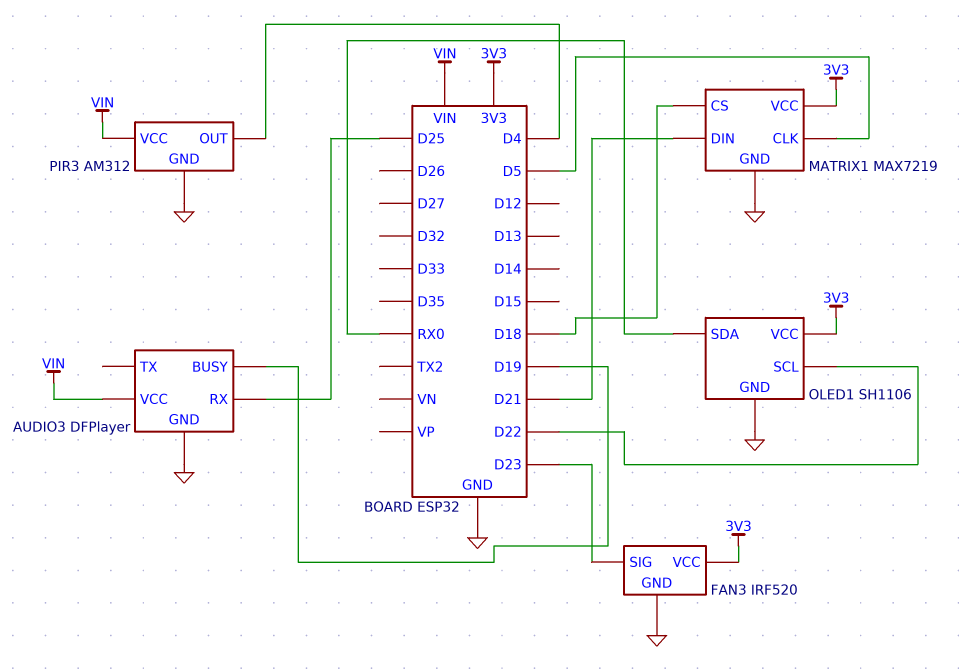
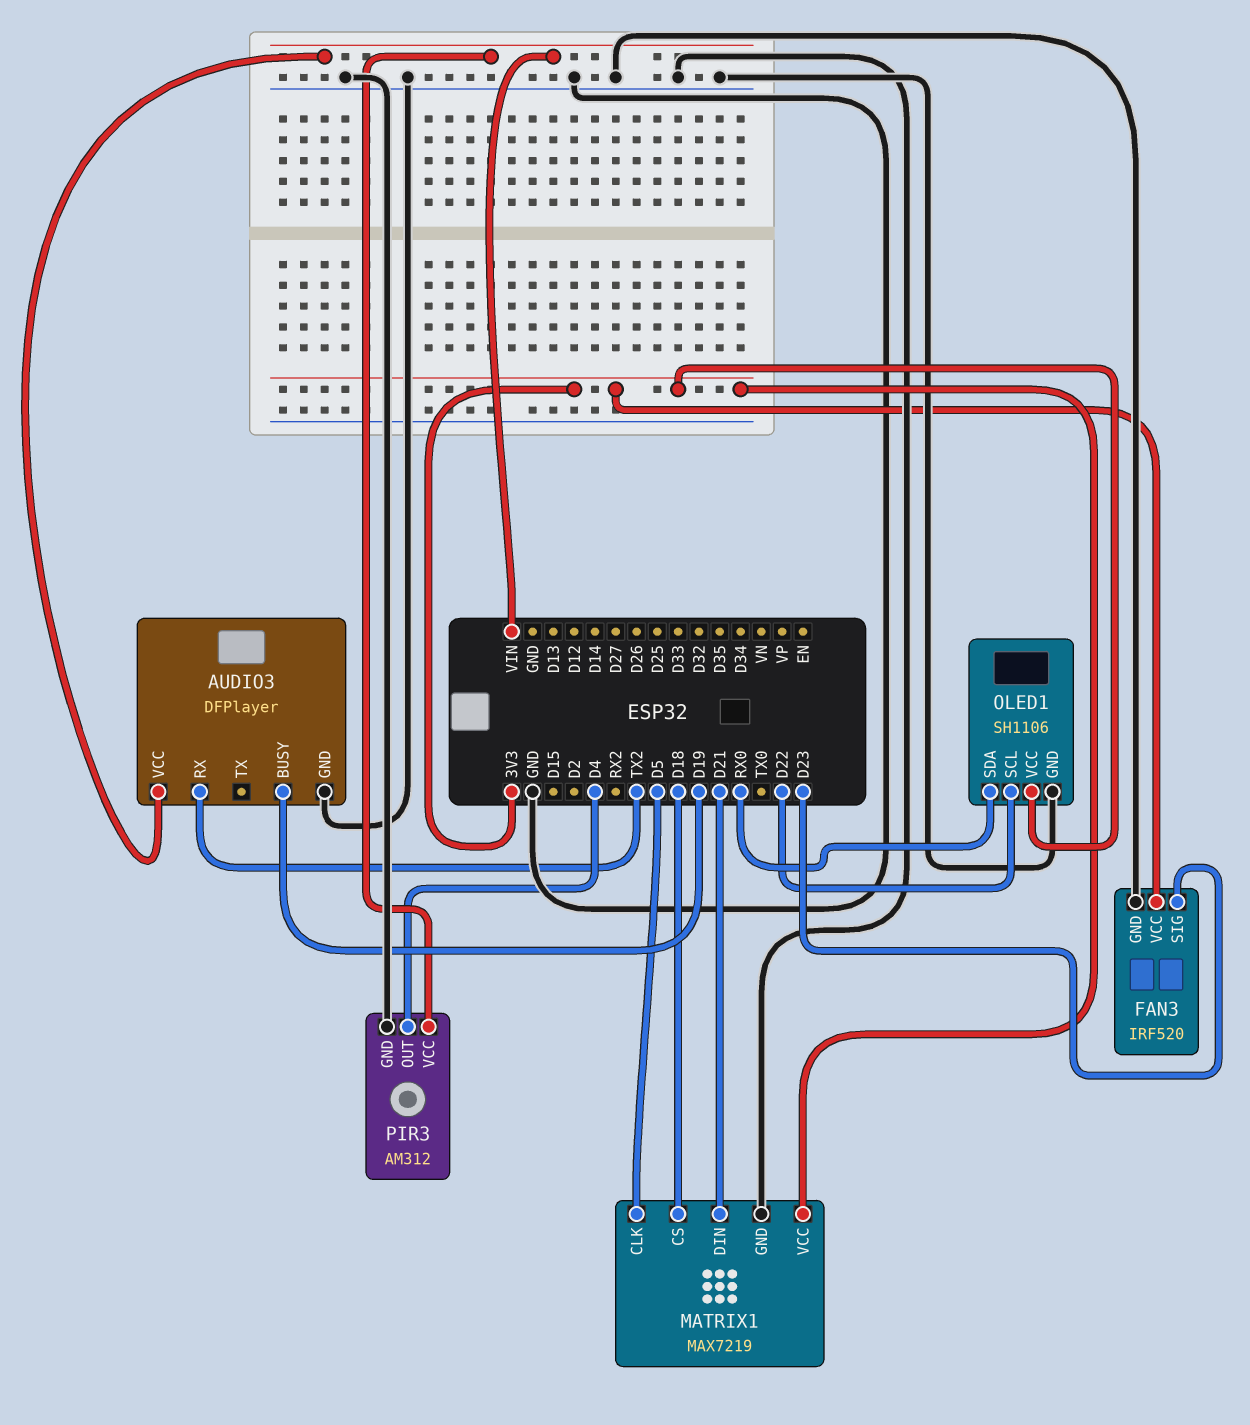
AUDIO3 pin RX: D25 -> TX2

